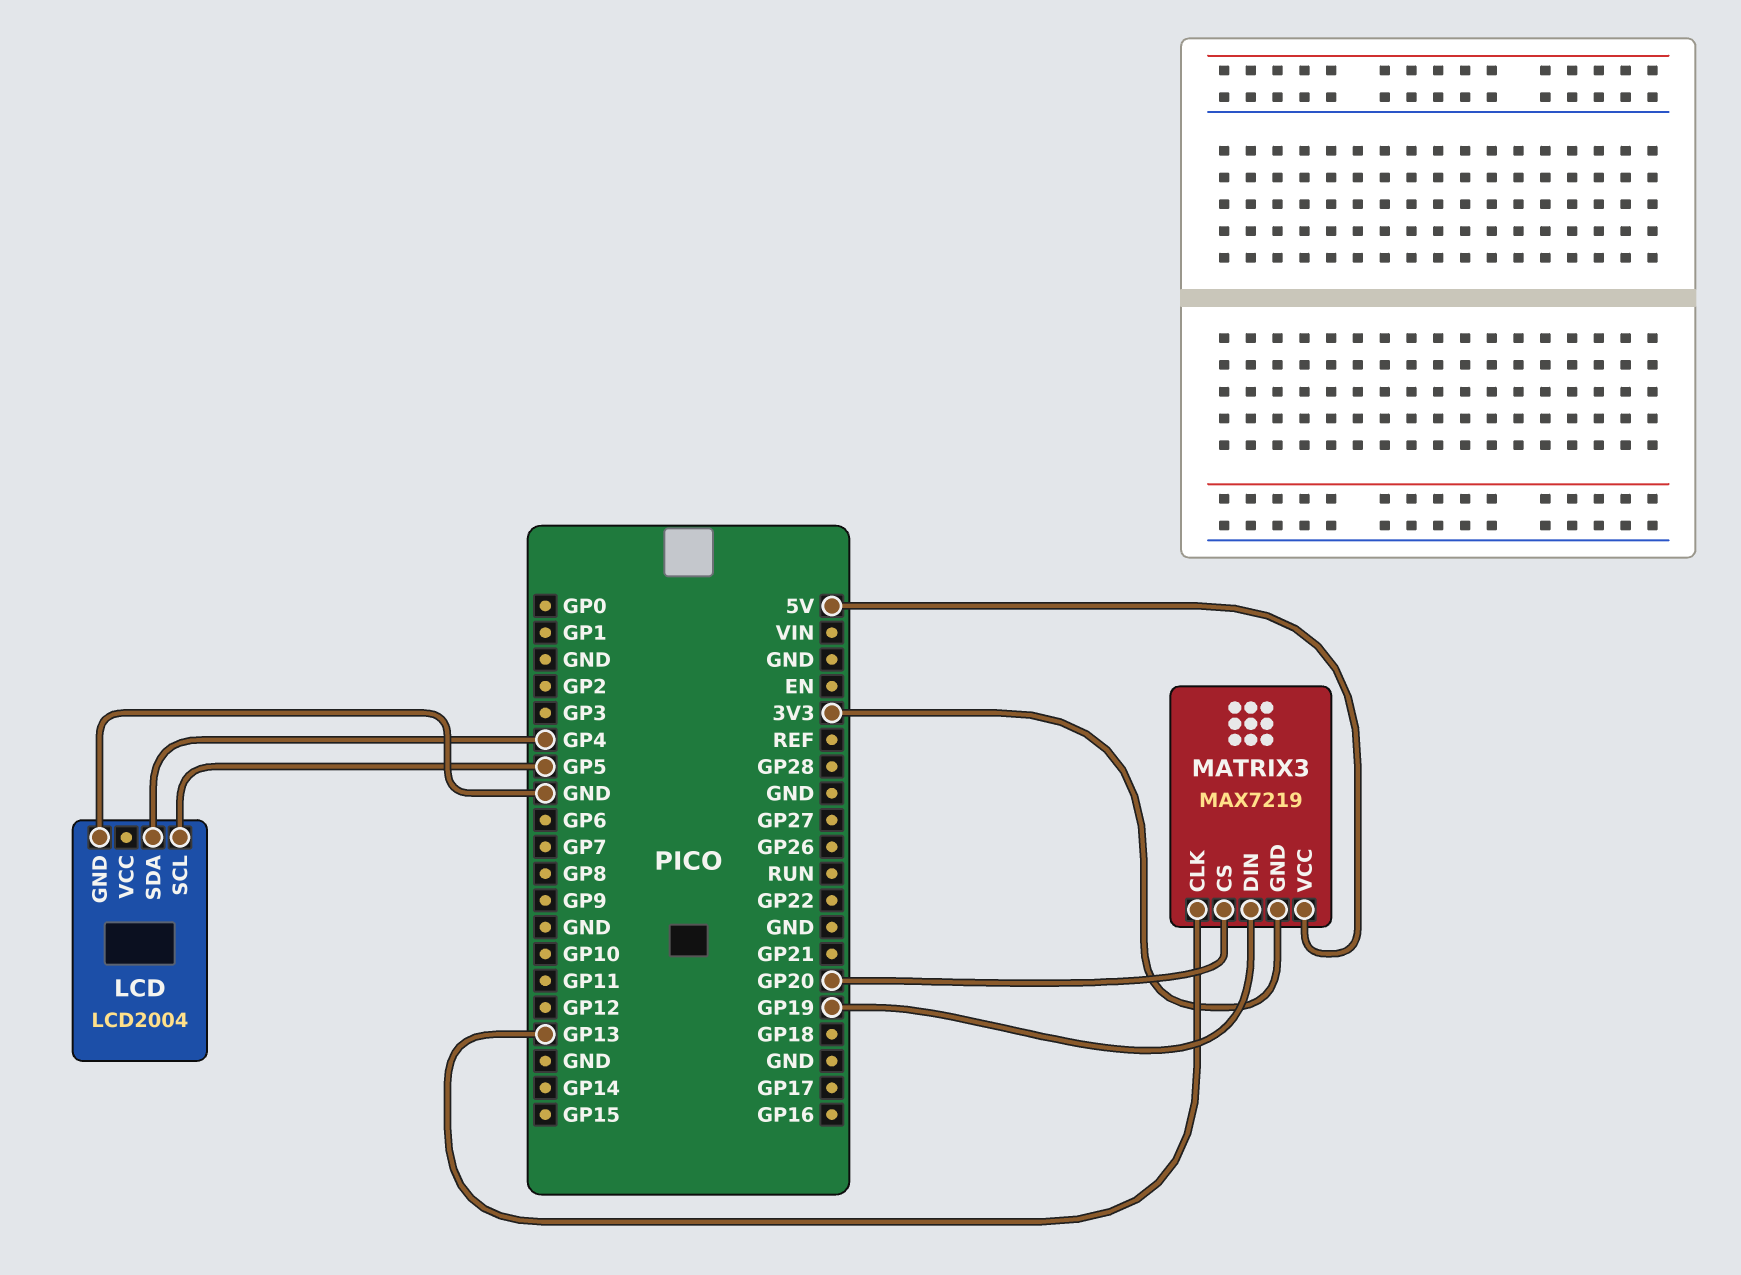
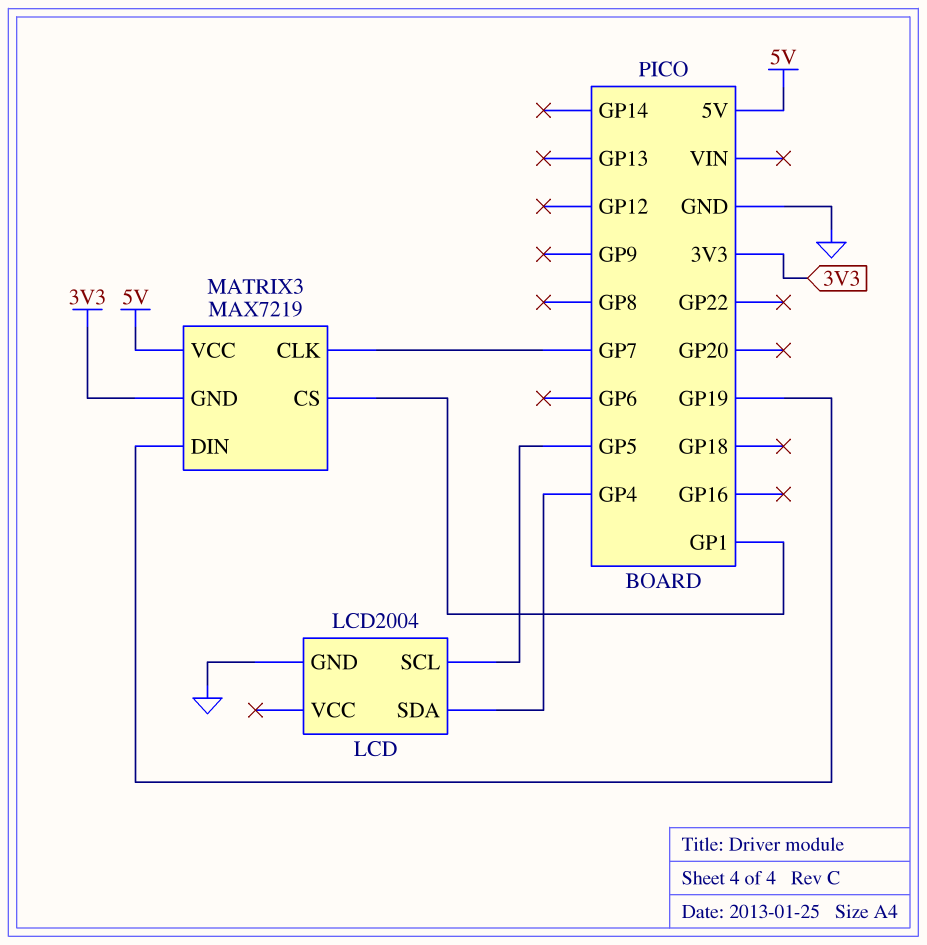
MATRIX3 pin CLK: GP13 -> GP7
MATRIX3 pin CS: GP20 -> GP1

